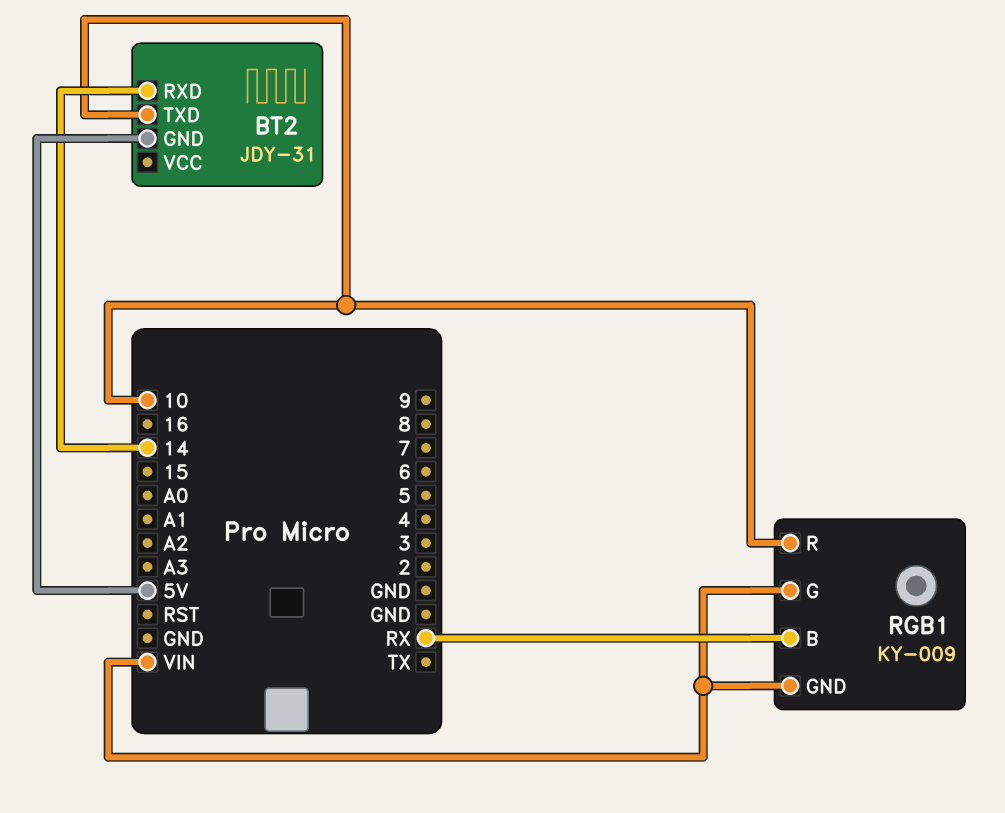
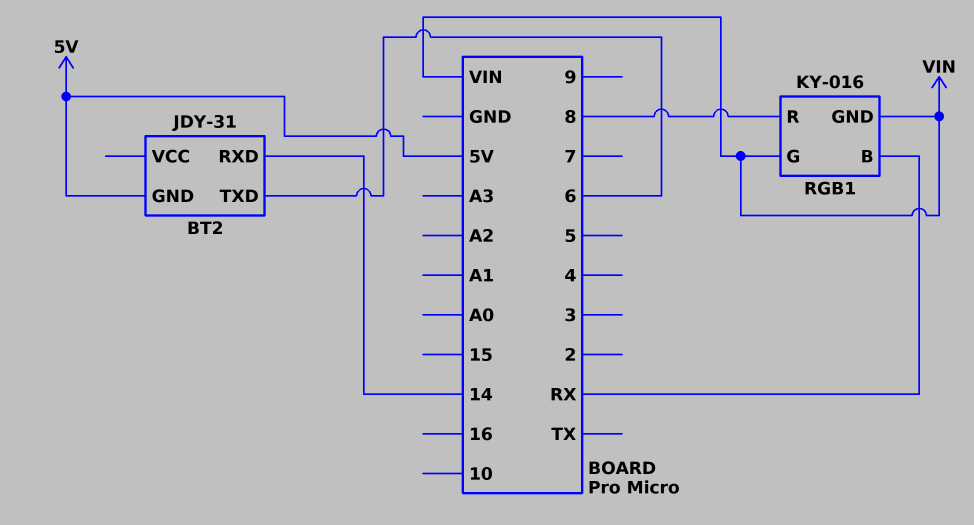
BT2 pin TXD: 10 -> 6
RGB1: KY-009 -> KY-016
RGB1 pin R: 10 -> 8

